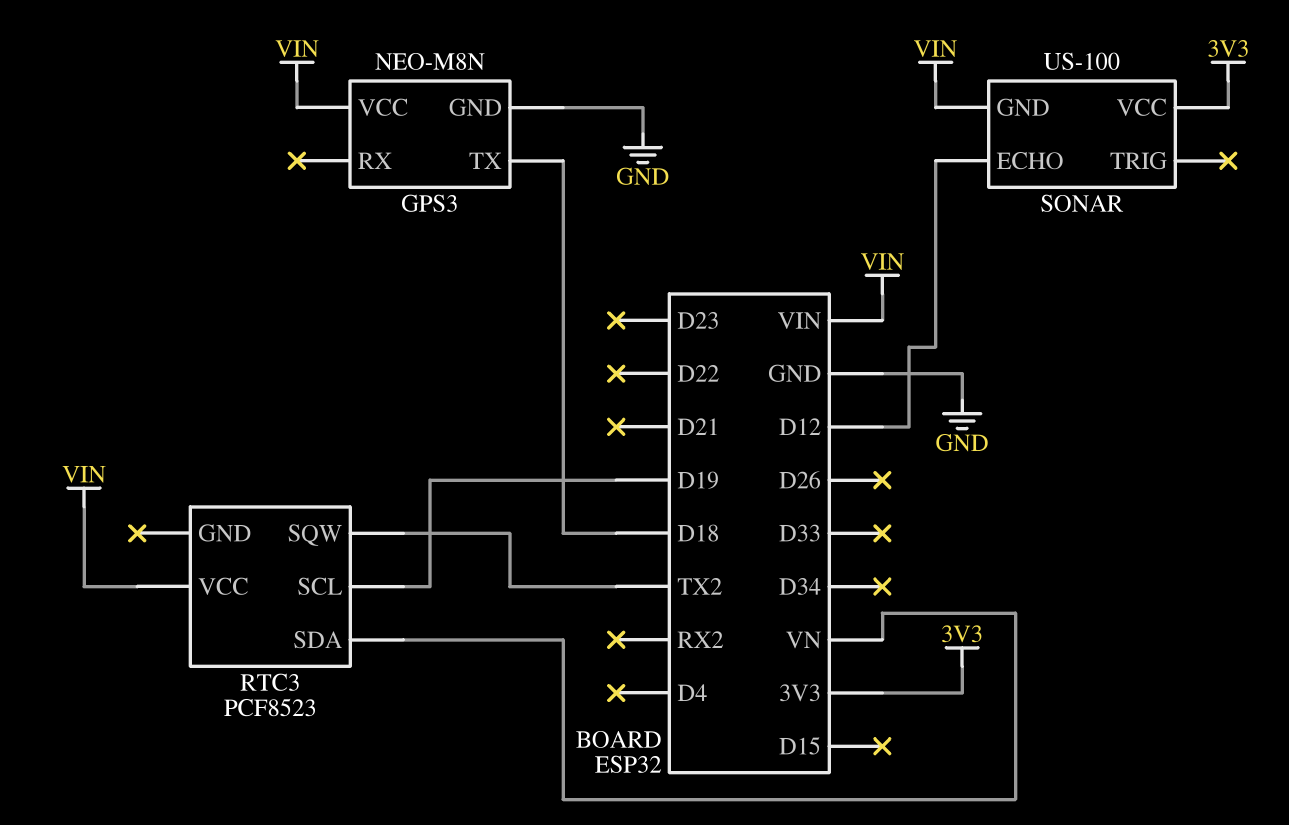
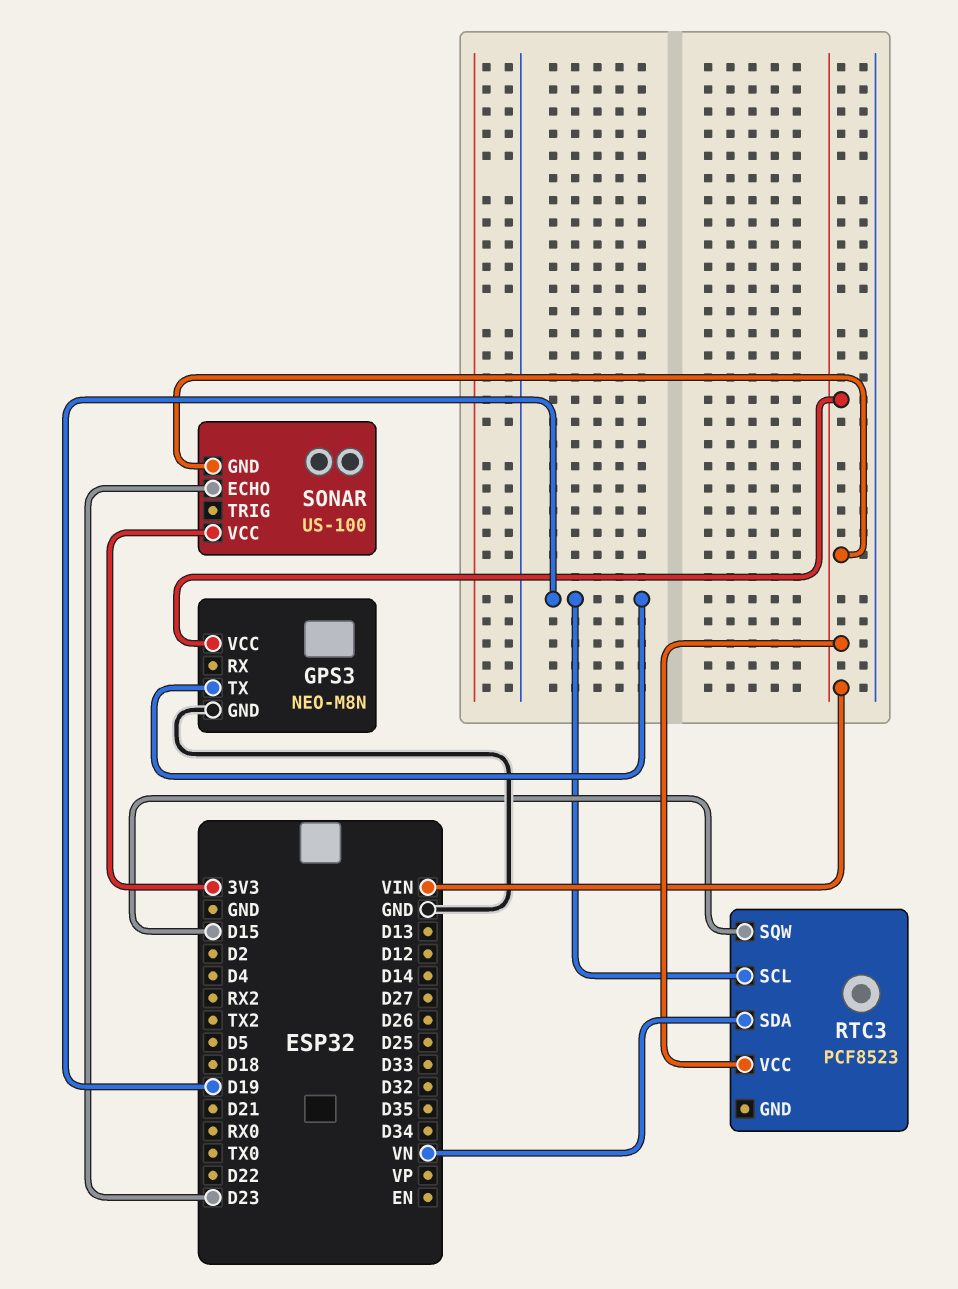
GPS3 pin TX: D18 -> D19
RTC3 pin SQW: TX2 -> D15
SONAR pin ECHO: D12 -> D23

